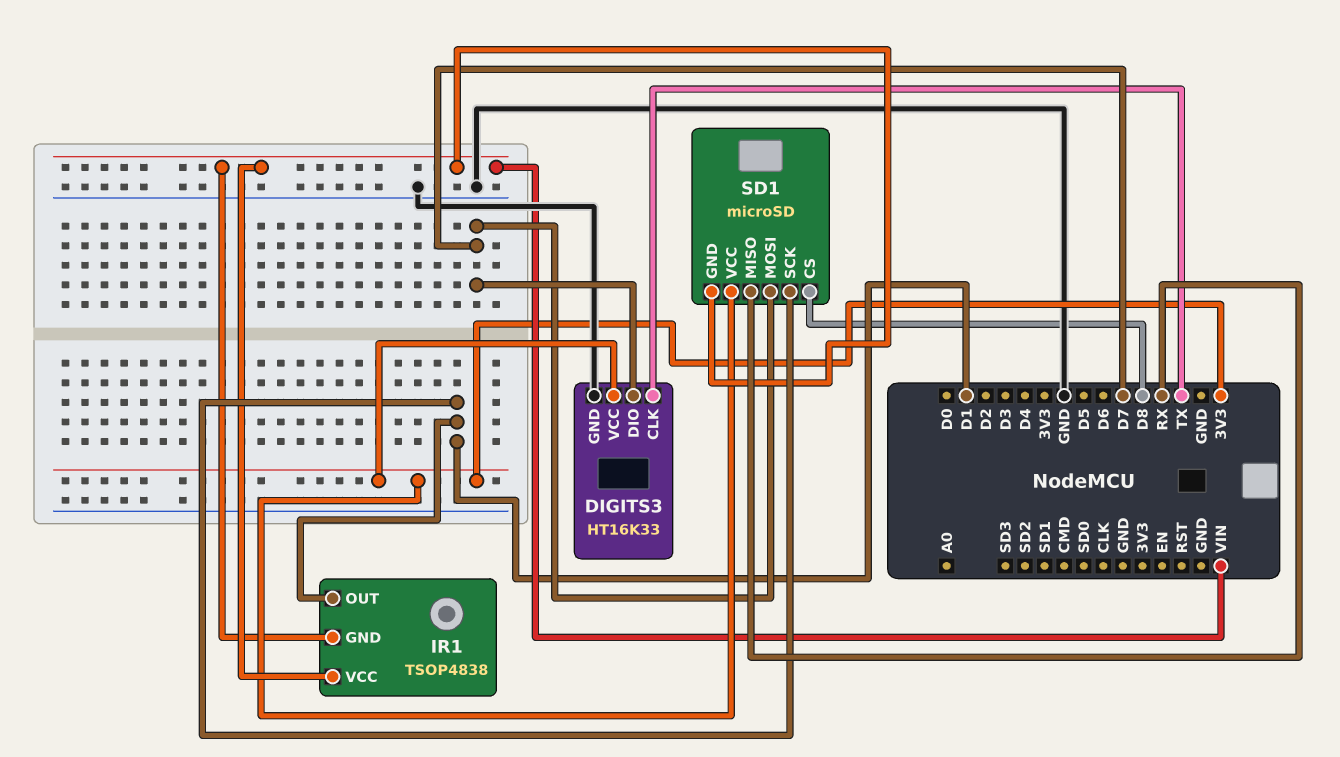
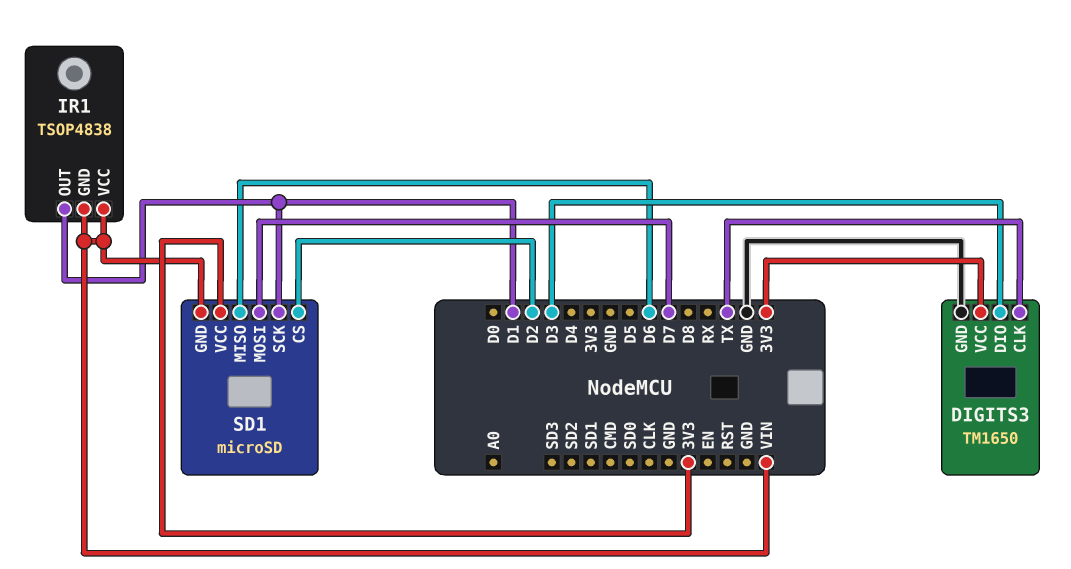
DIGITS3: HT16K33 -> TM1650
DIGITS3 pin DIO: D7 -> D3
SD1 pin CS: D8 -> D2
SD1 pin MISO: RX -> D6

